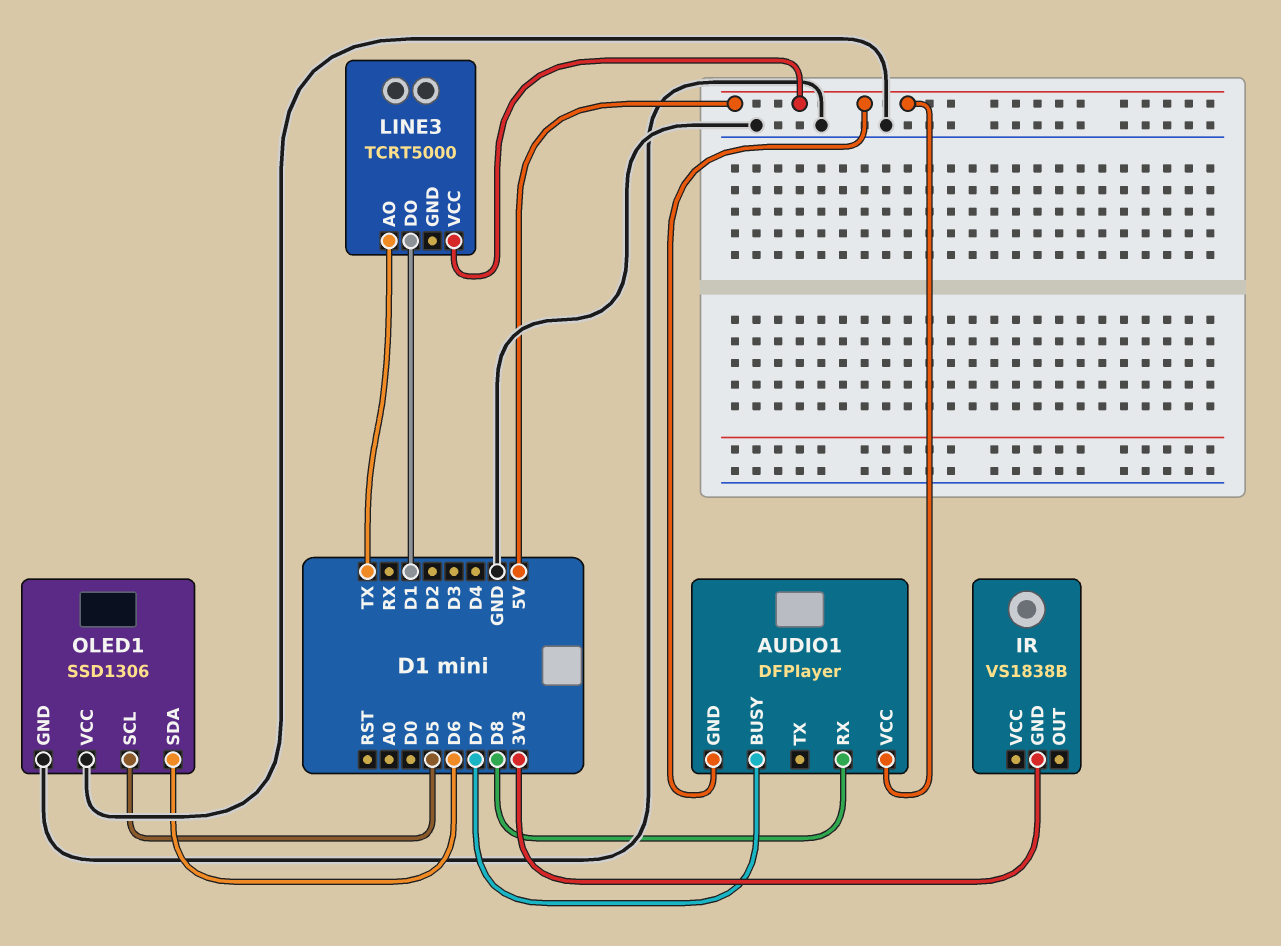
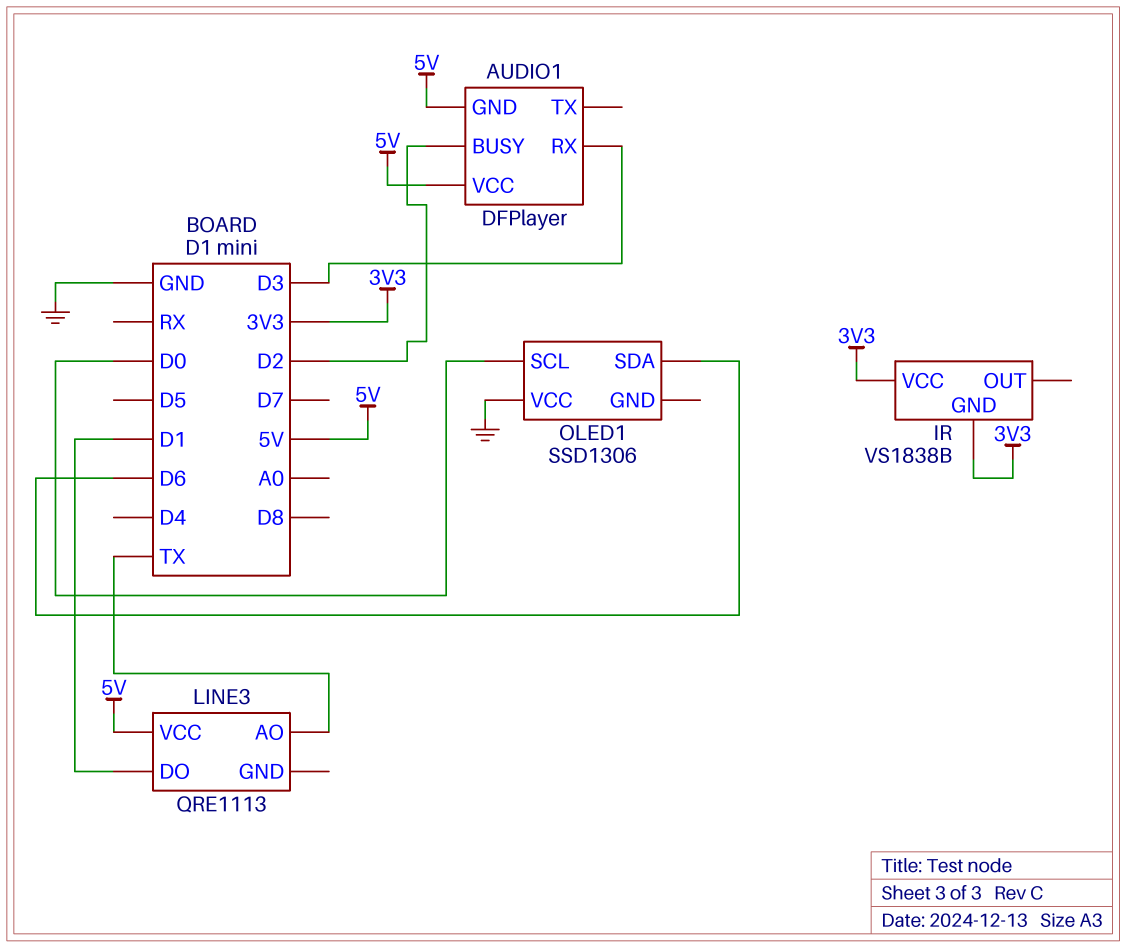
AUDIO1 pin BUSY: D7 -> D2
AUDIO1 pin RX: D8 -> D3
IR pin VCC: none -> 3V3
LINE3: TCRT5000 -> QRE1113
OLED1 pin GND: GND -> none
OLED1 pin SCL: D5 -> D0

